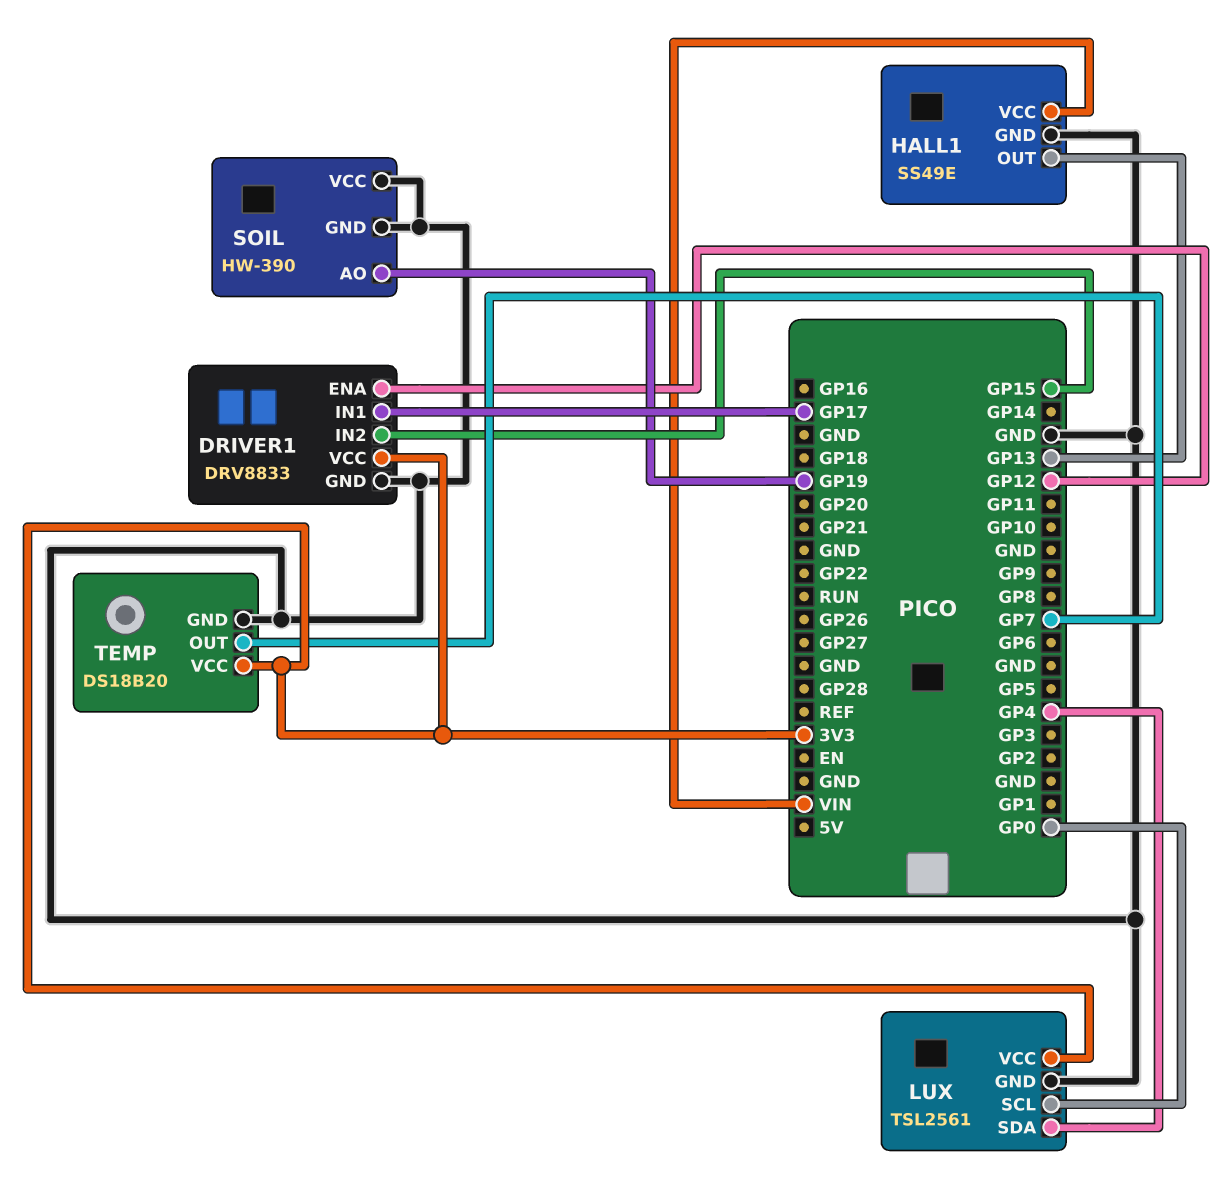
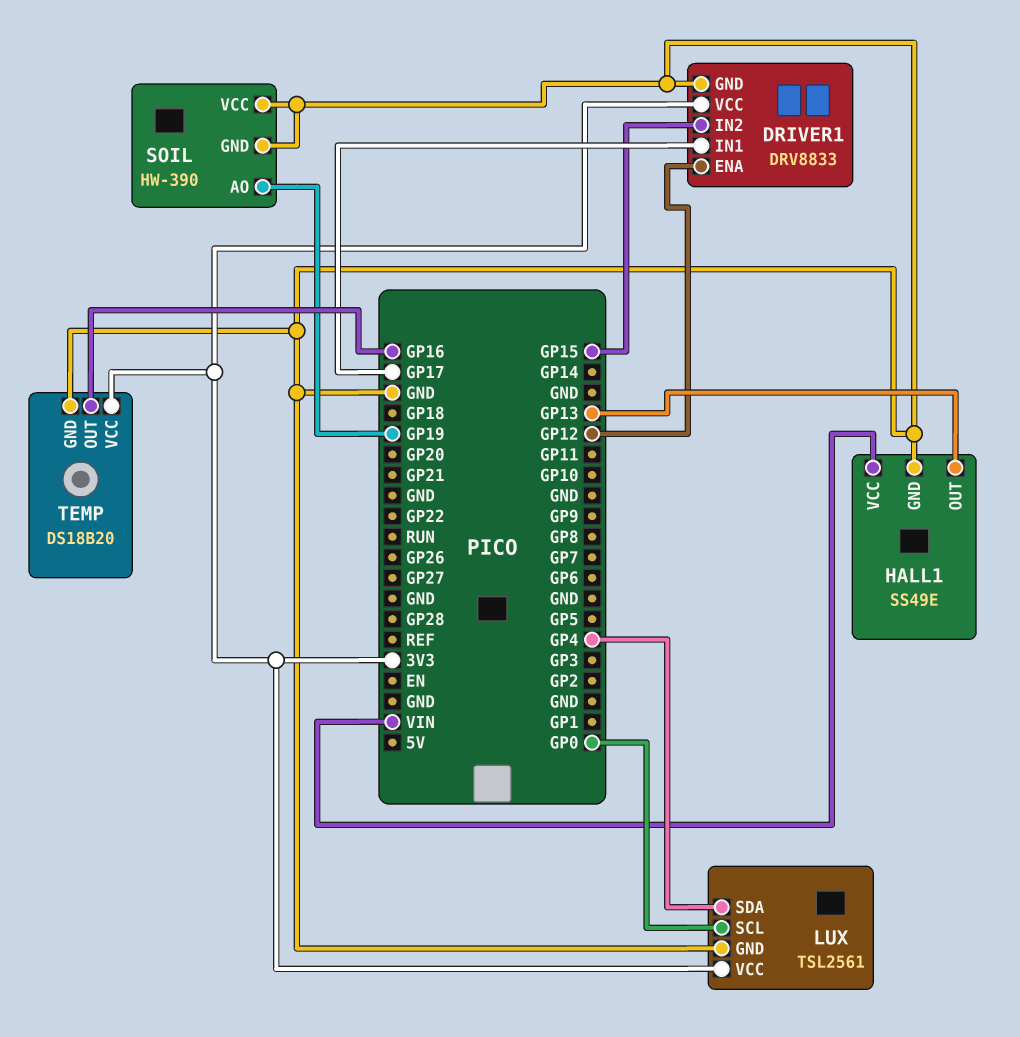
TEMP pin OUT: GP7 -> GP16

